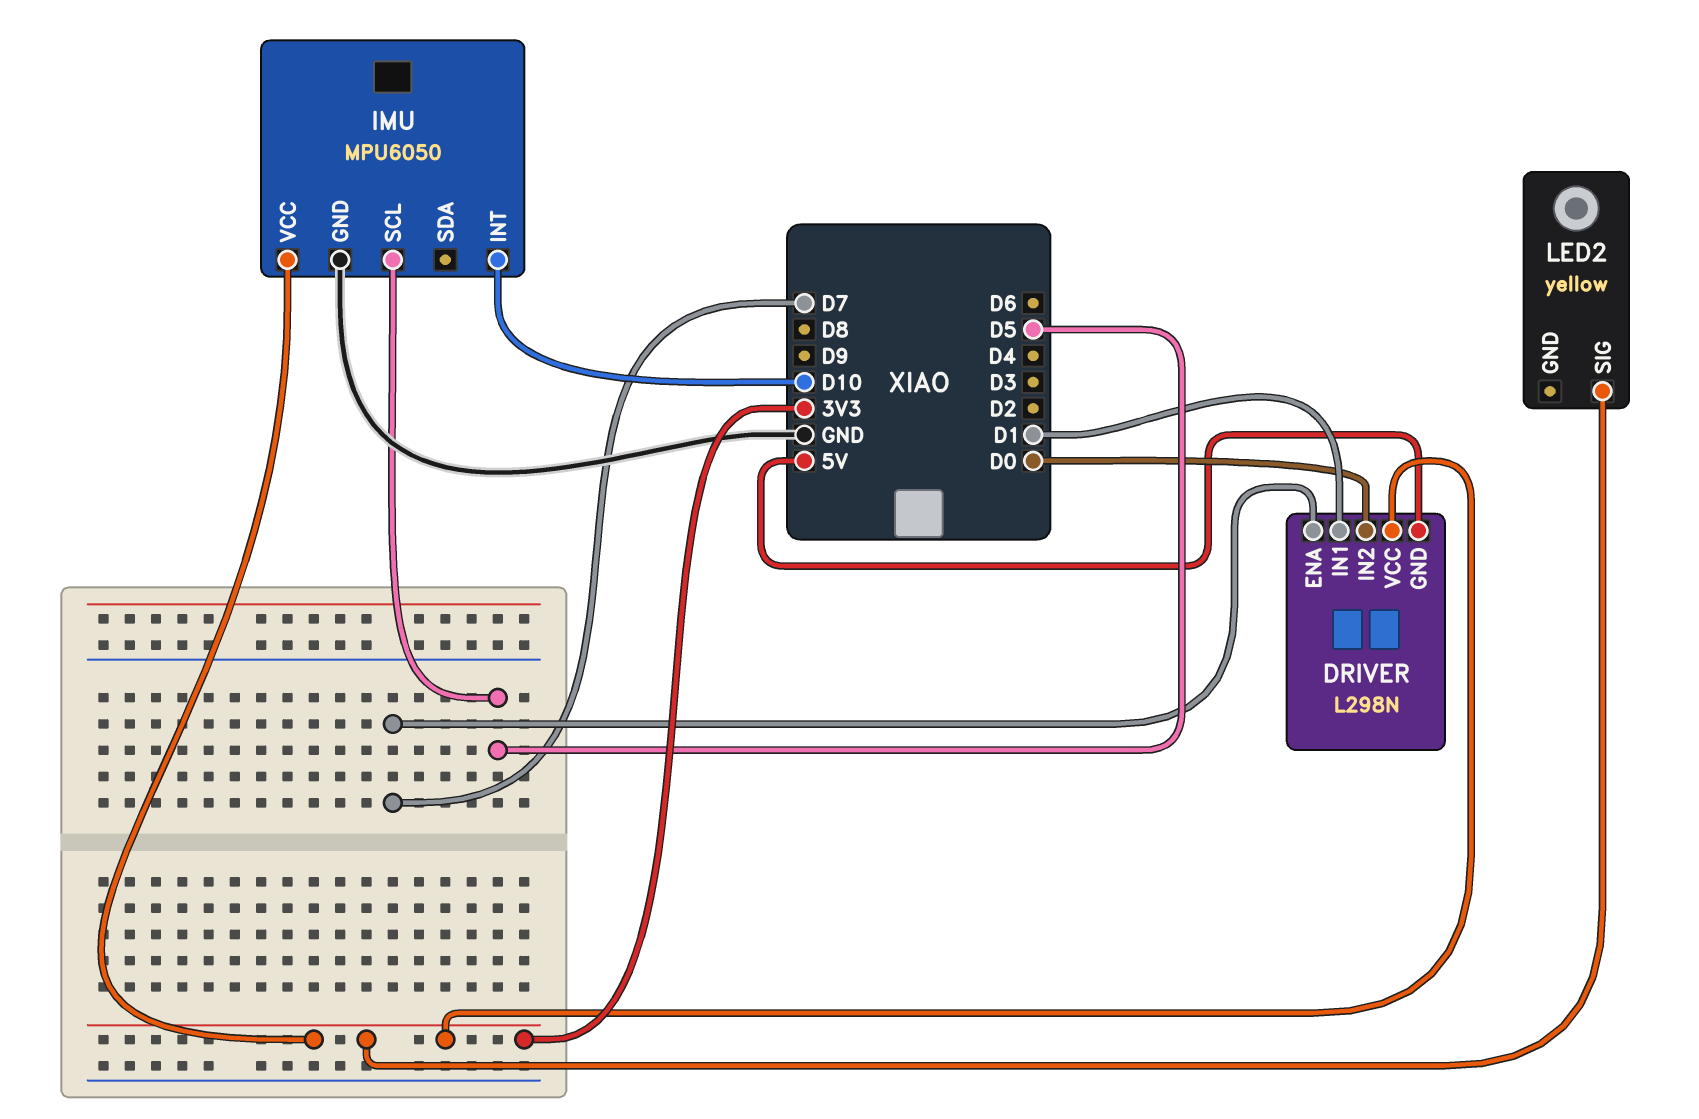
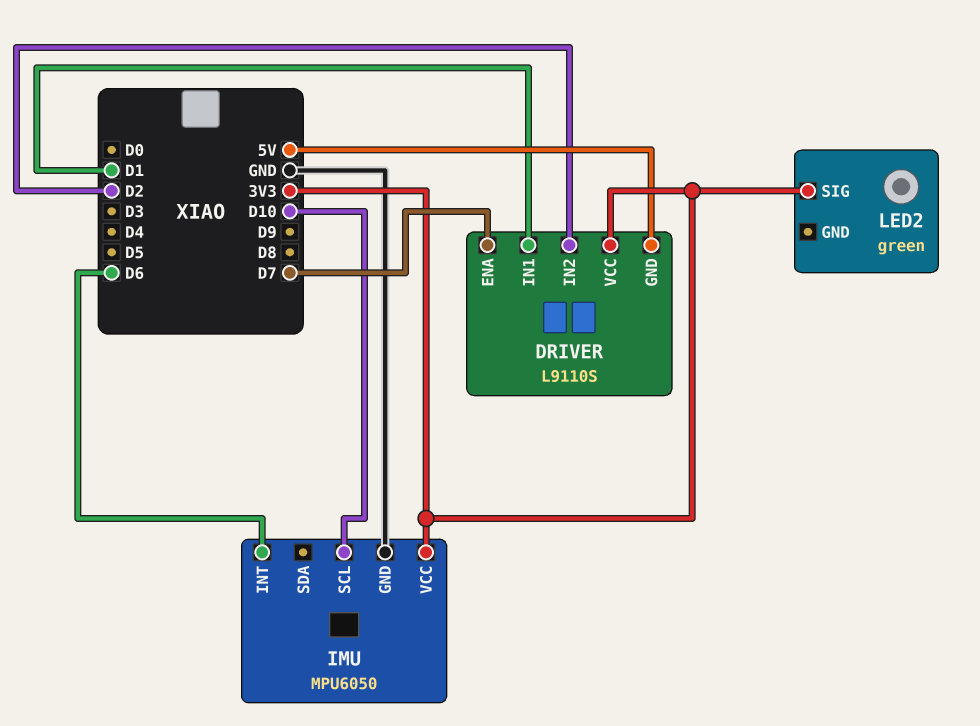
DRIVER: L298N -> L9110S
DRIVER pin IN2: D0 -> D2
IMU pin INT: D10 -> D6
IMU pin SCL: D5 -> D10
LED2: yellow -> green

